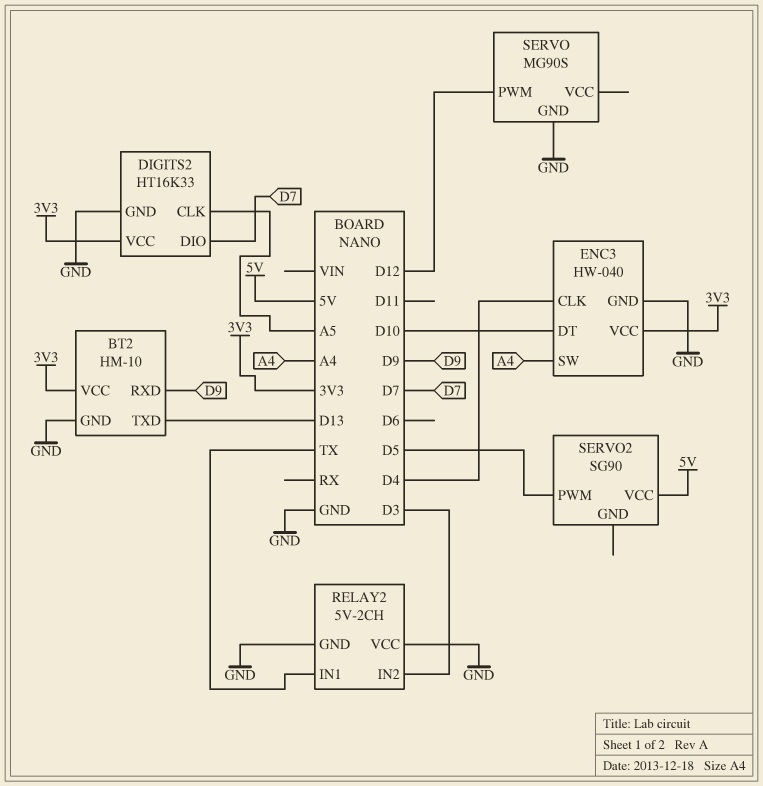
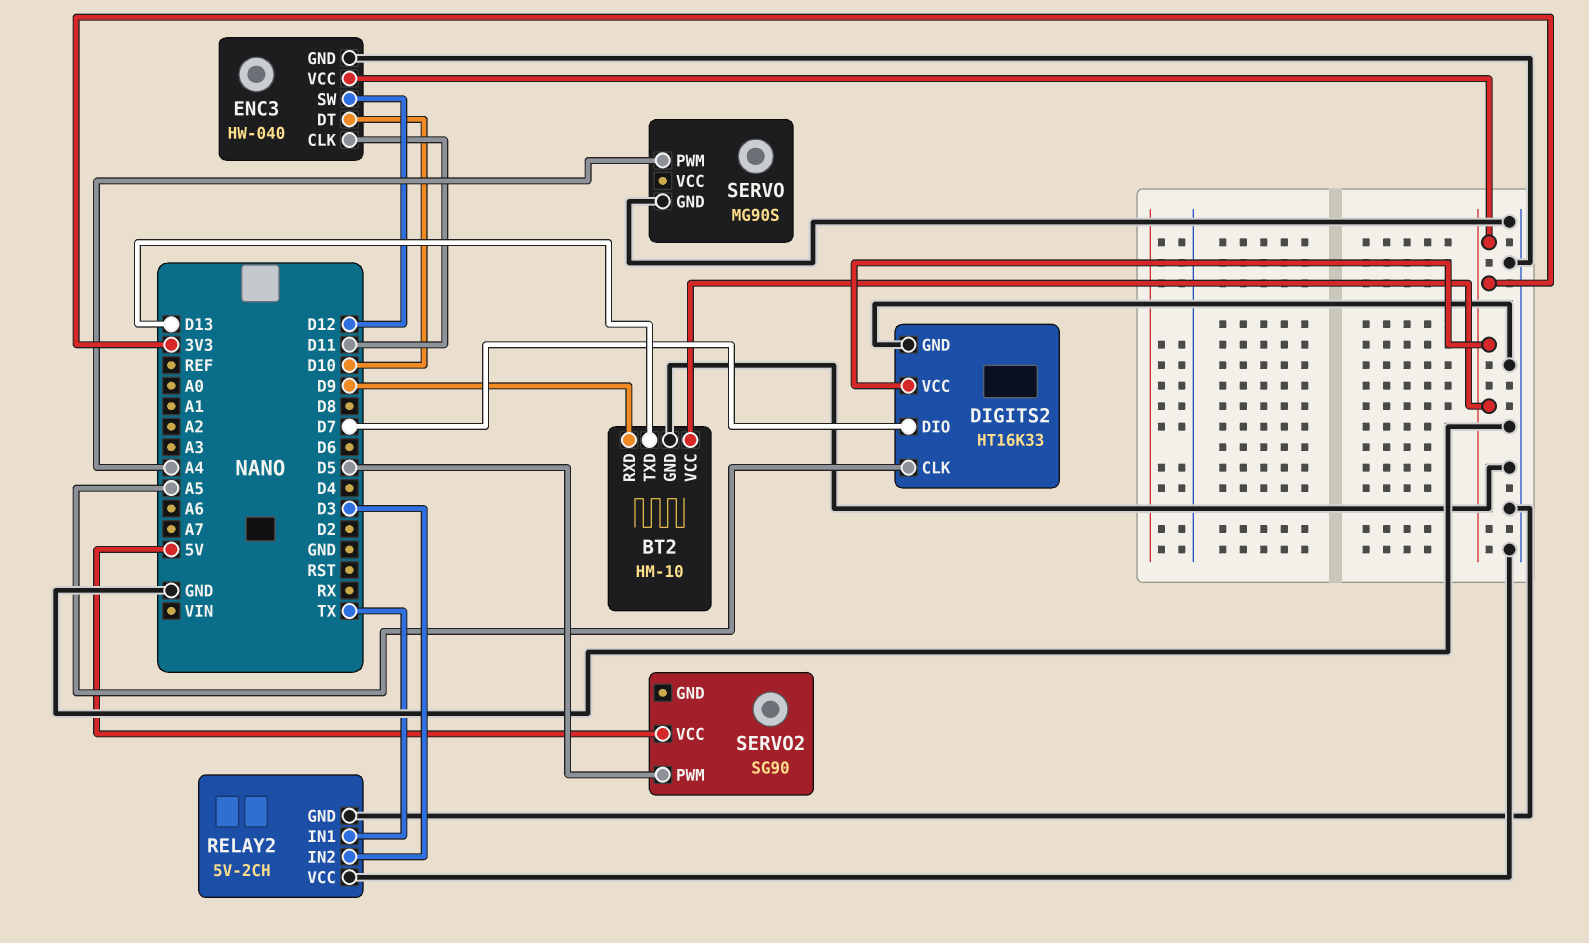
ENC3 pin CLK: D4 -> D11
ENC3 pin SW: A4 -> D12
SERVO pin PWM: D12 -> A4

